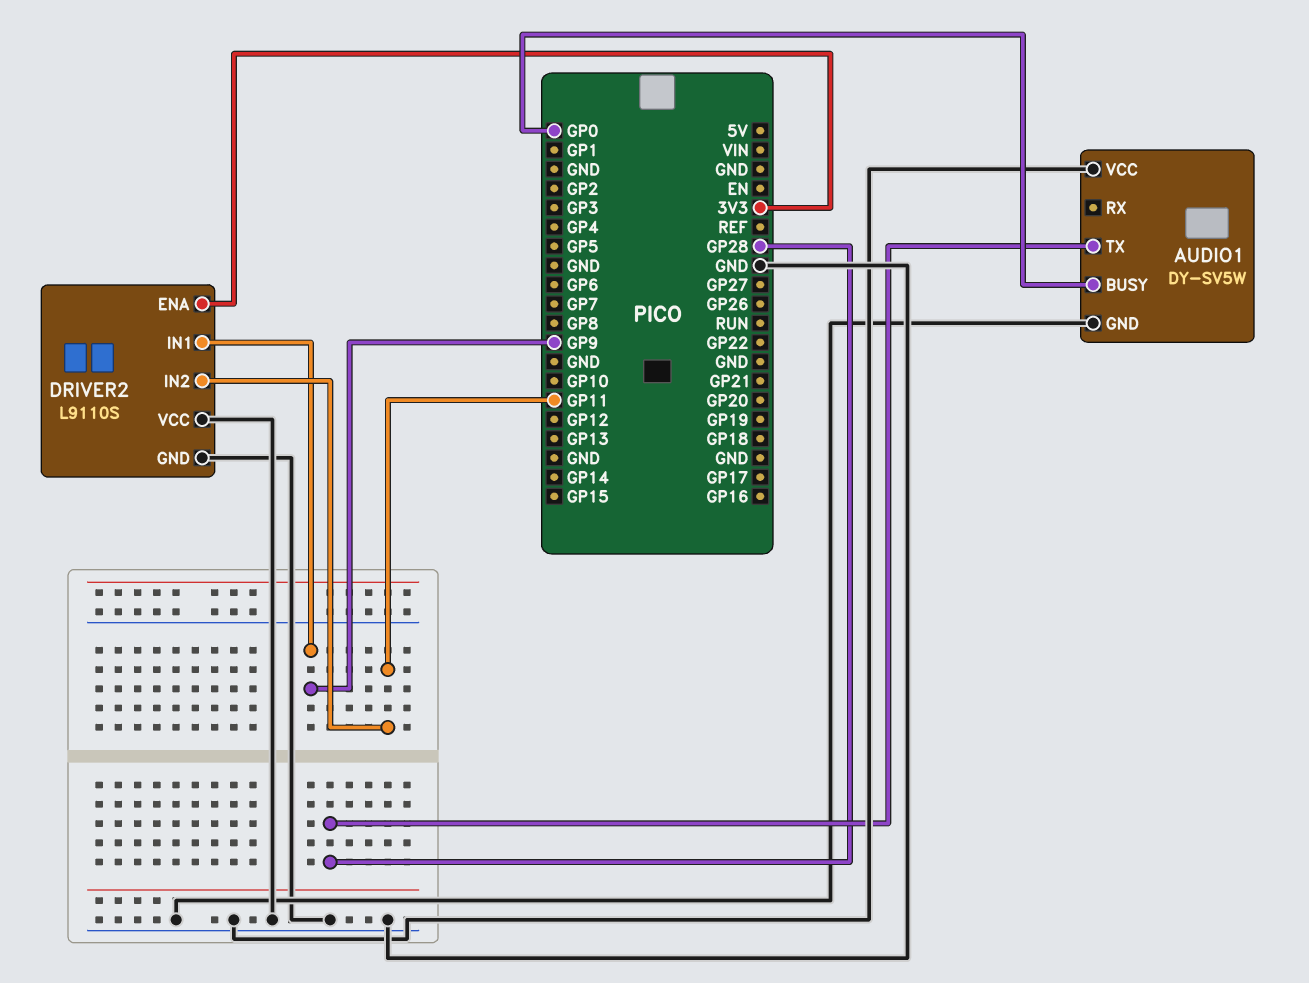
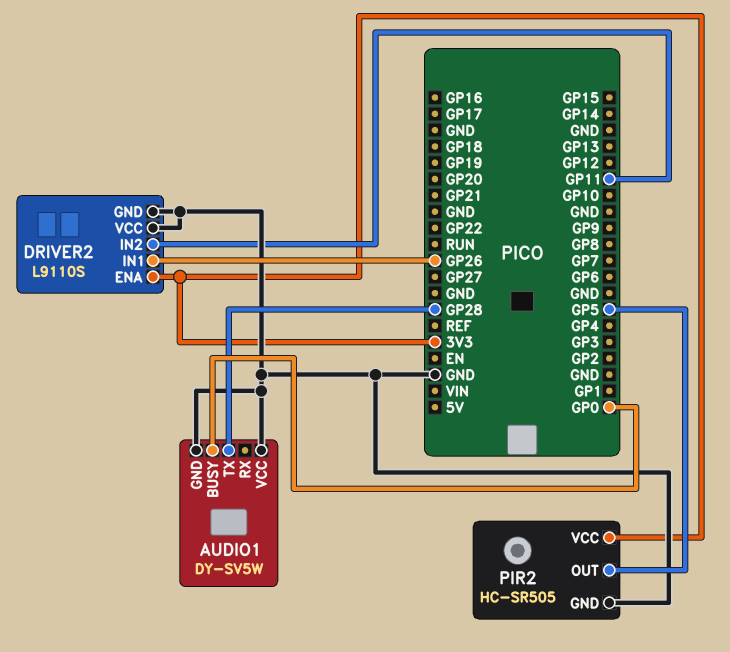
DRIVER2 pin IN1: GP9 -> GP26
PIR2: none -> HC-SR505
PIR2 pin GND: none -> GND
PIR2 pin OUT: none -> GP5
PIR2 pin VCC: none -> 3V3

